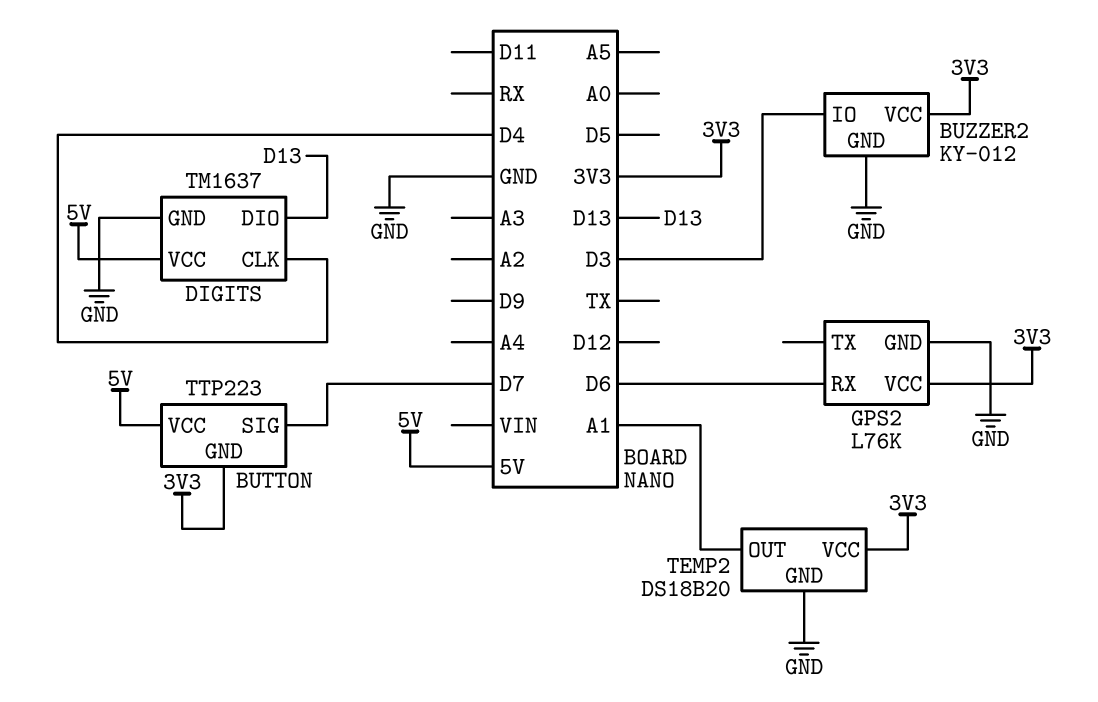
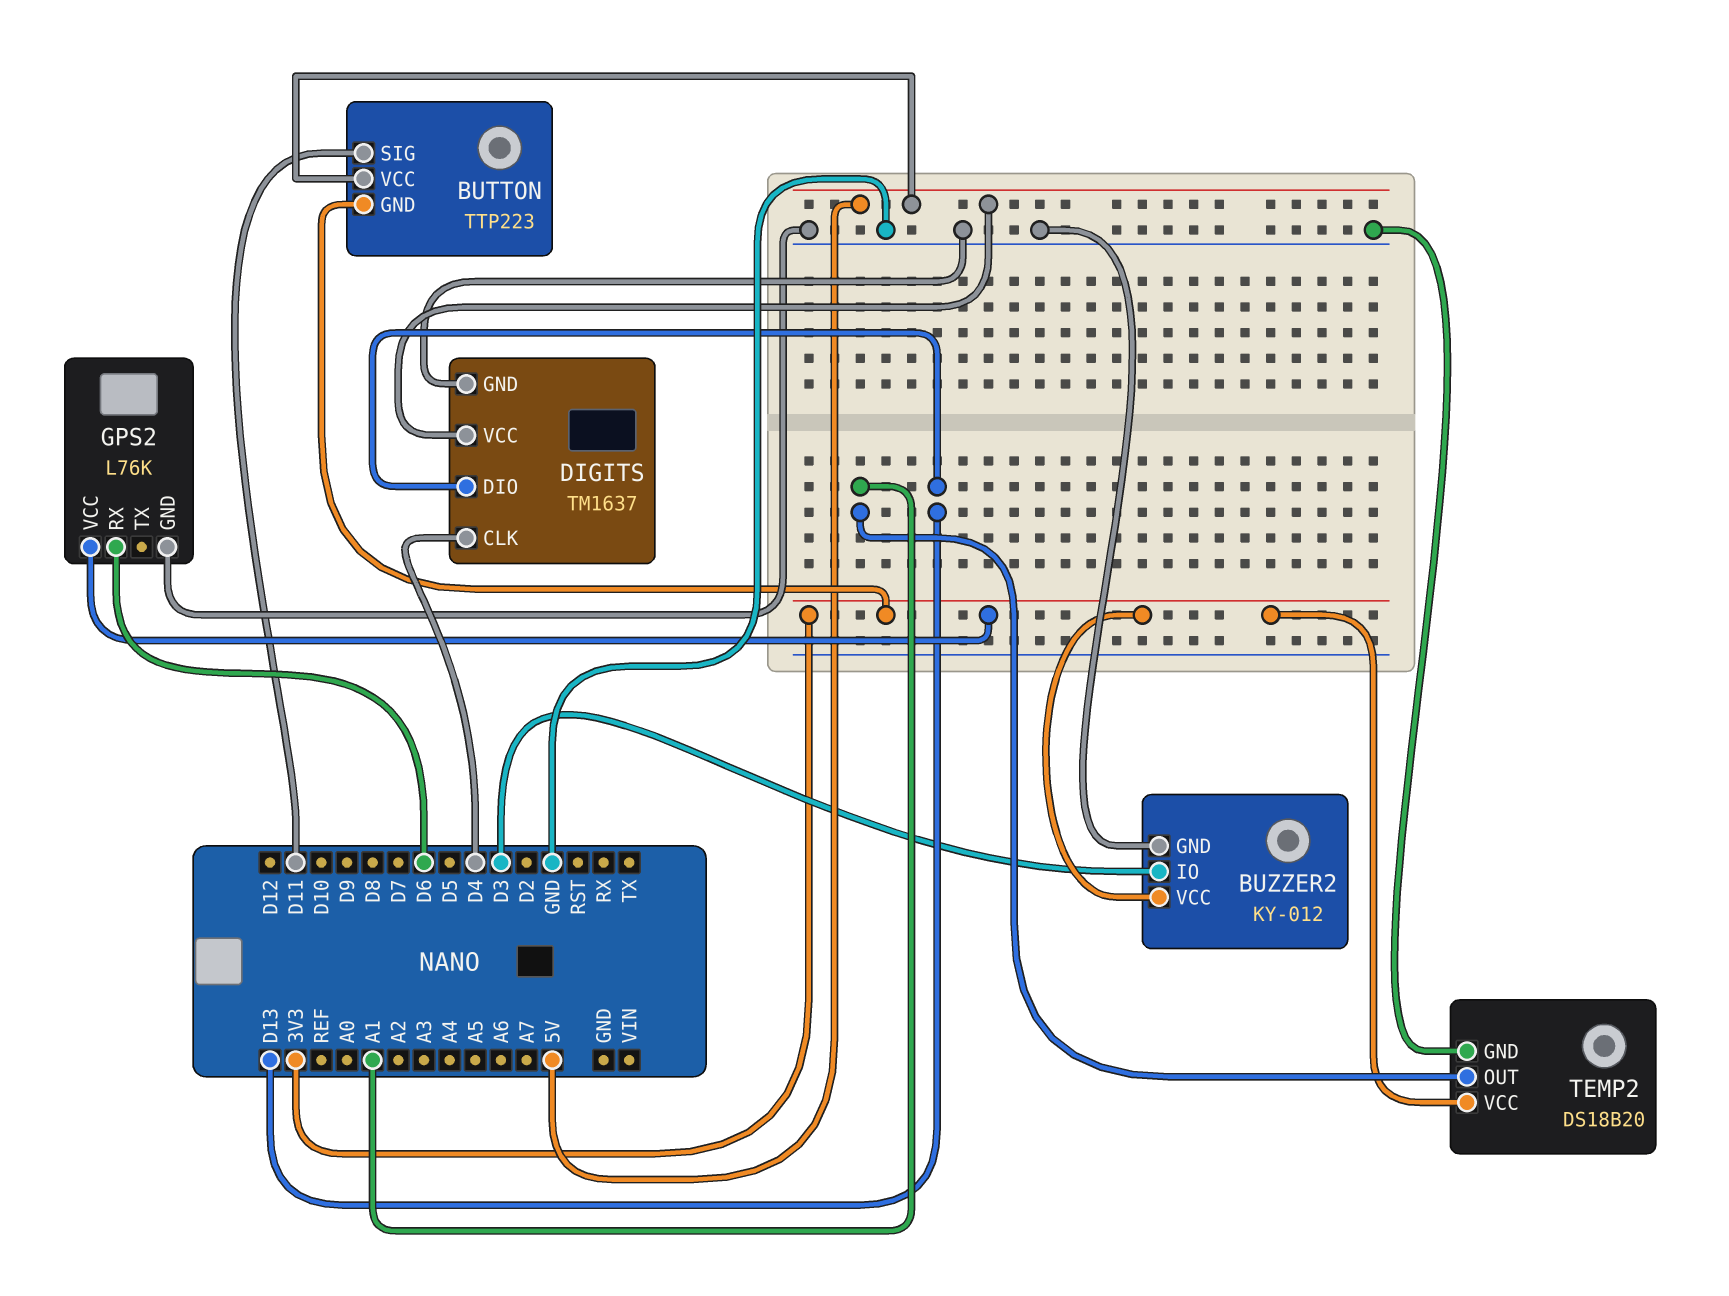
BUTTON pin SIG: D7 -> D11

